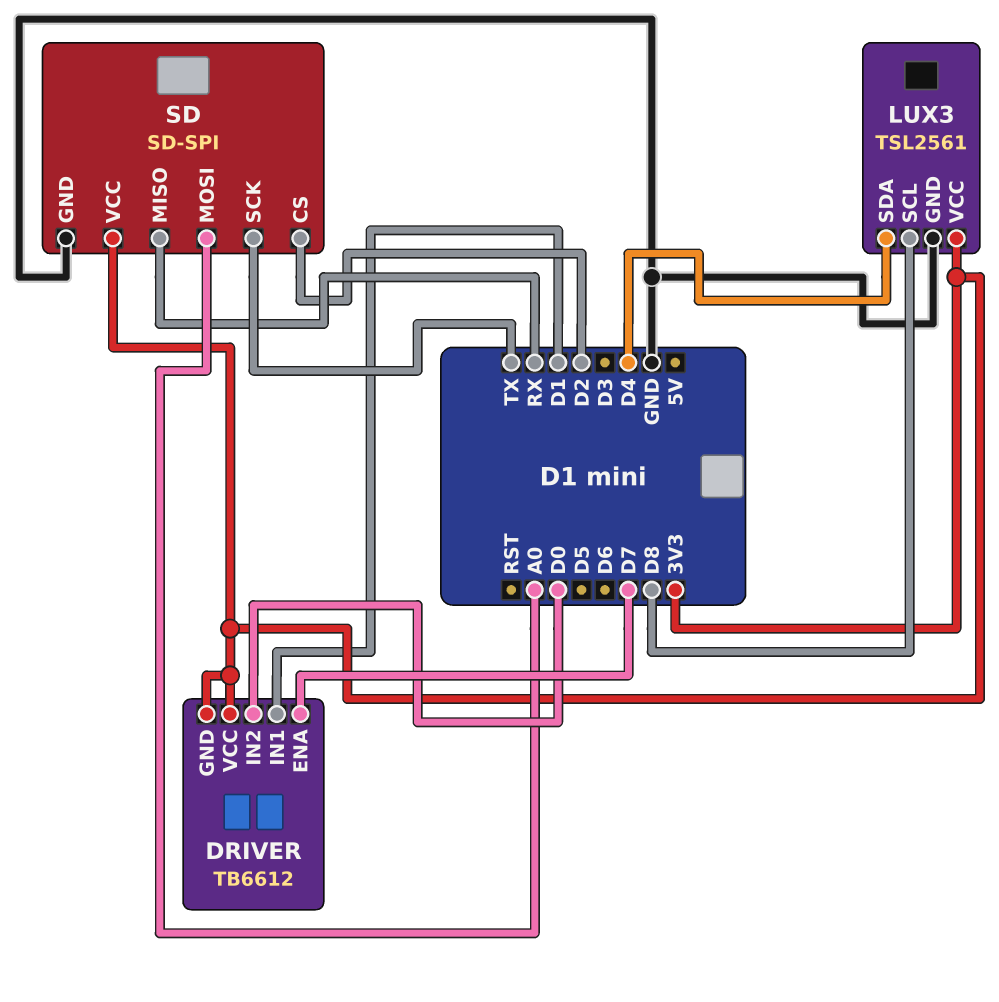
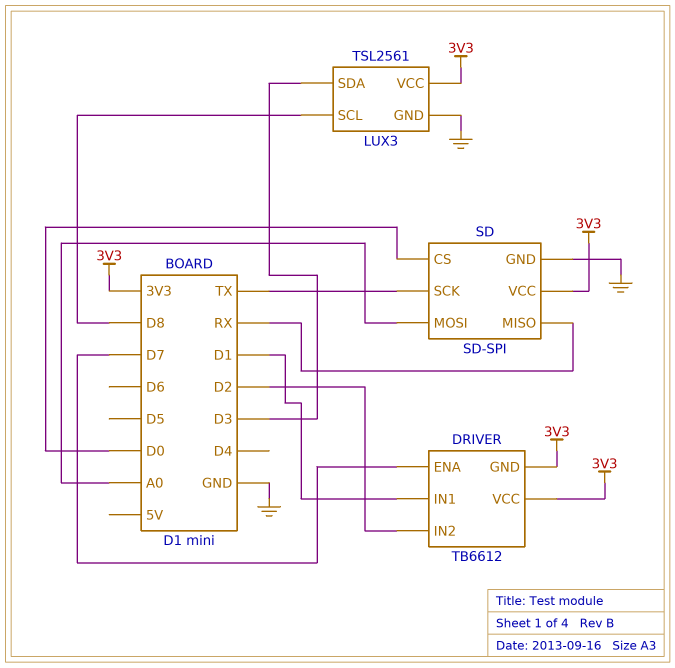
DRIVER pin IN2: D0 -> D2
LUX3 pin SDA: D4 -> D3
SD pin CS: D2 -> D0

